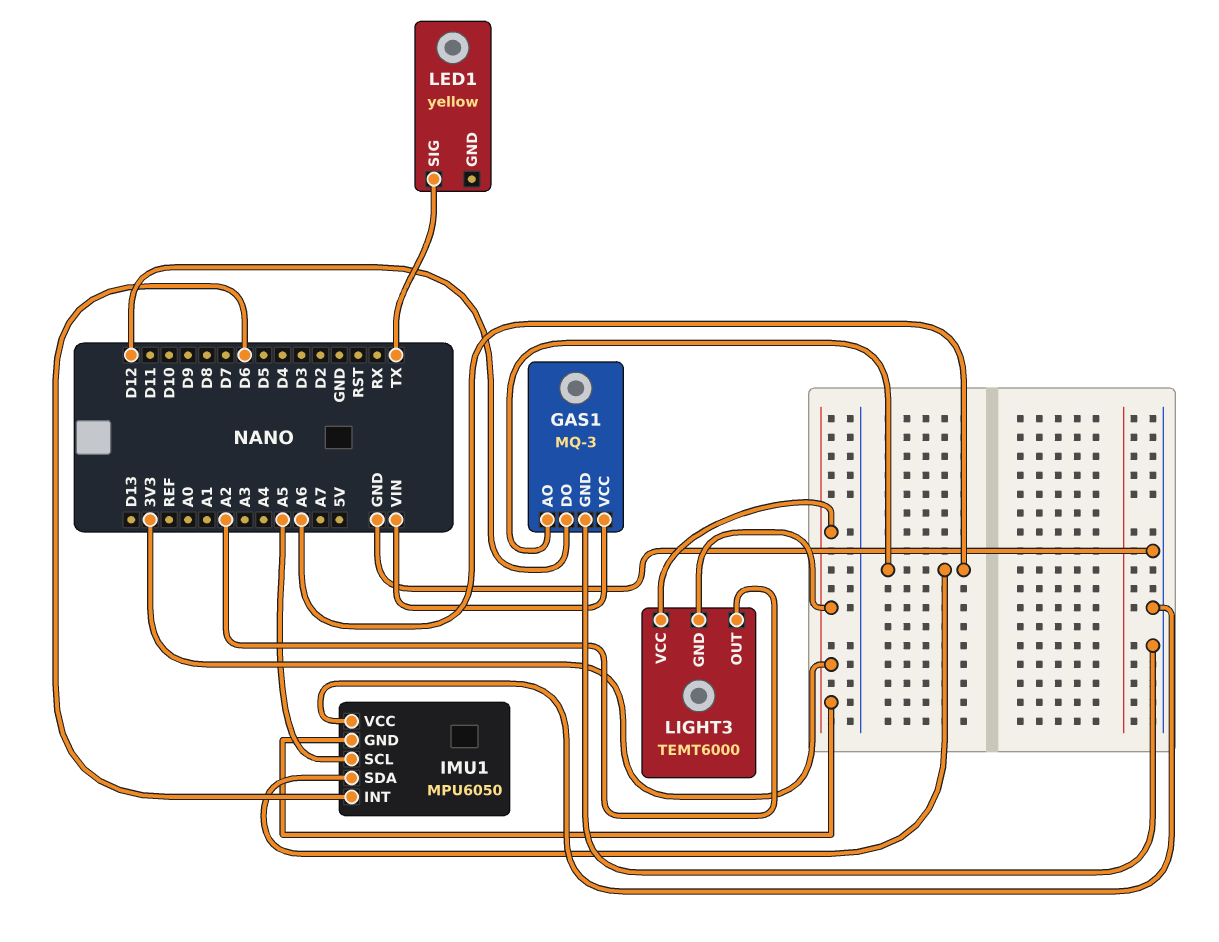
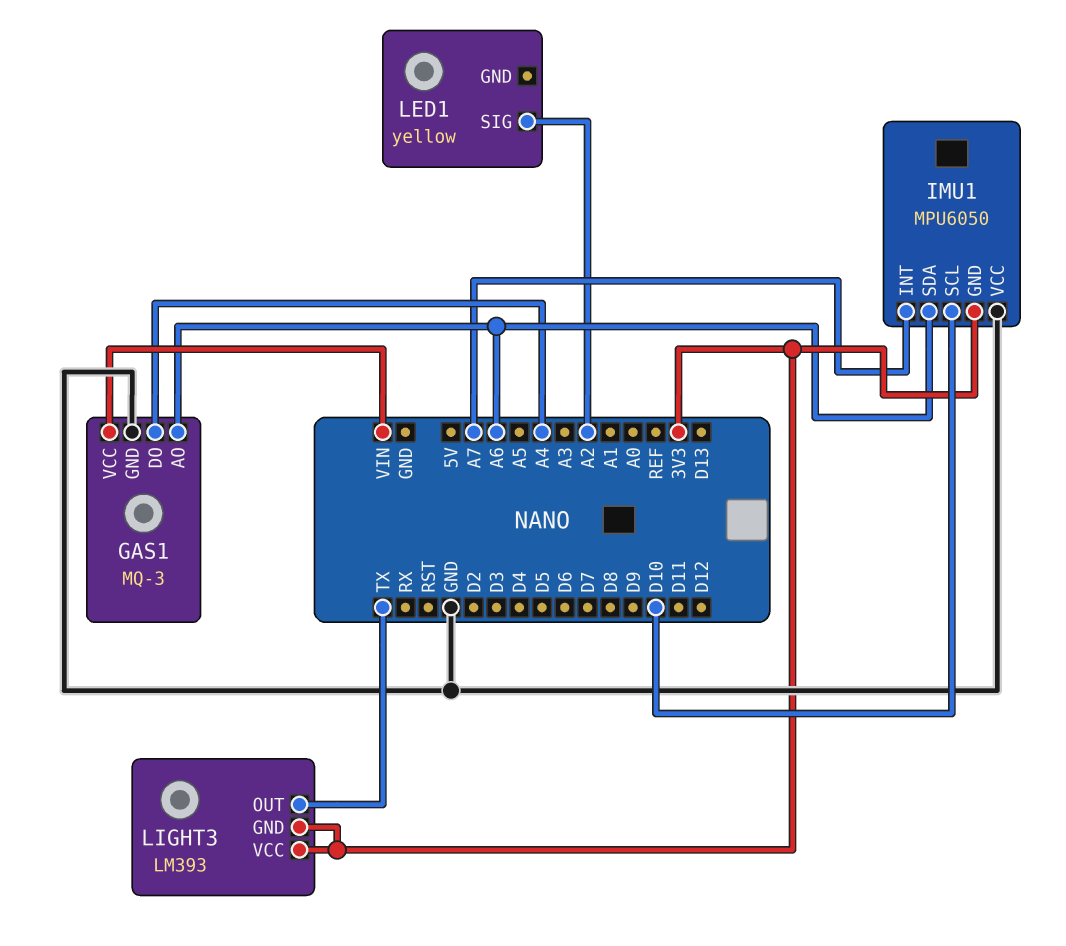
GAS1 pin DO: D12 -> A4
IMU1 pin INT: D6 -> A7
IMU1 pin SCL: A5 -> D10
LED1 pin SIG: TX -> A2
LIGHT3: TEMT6000 -> LM393
LIGHT3 pin OUT: A2 -> TX

